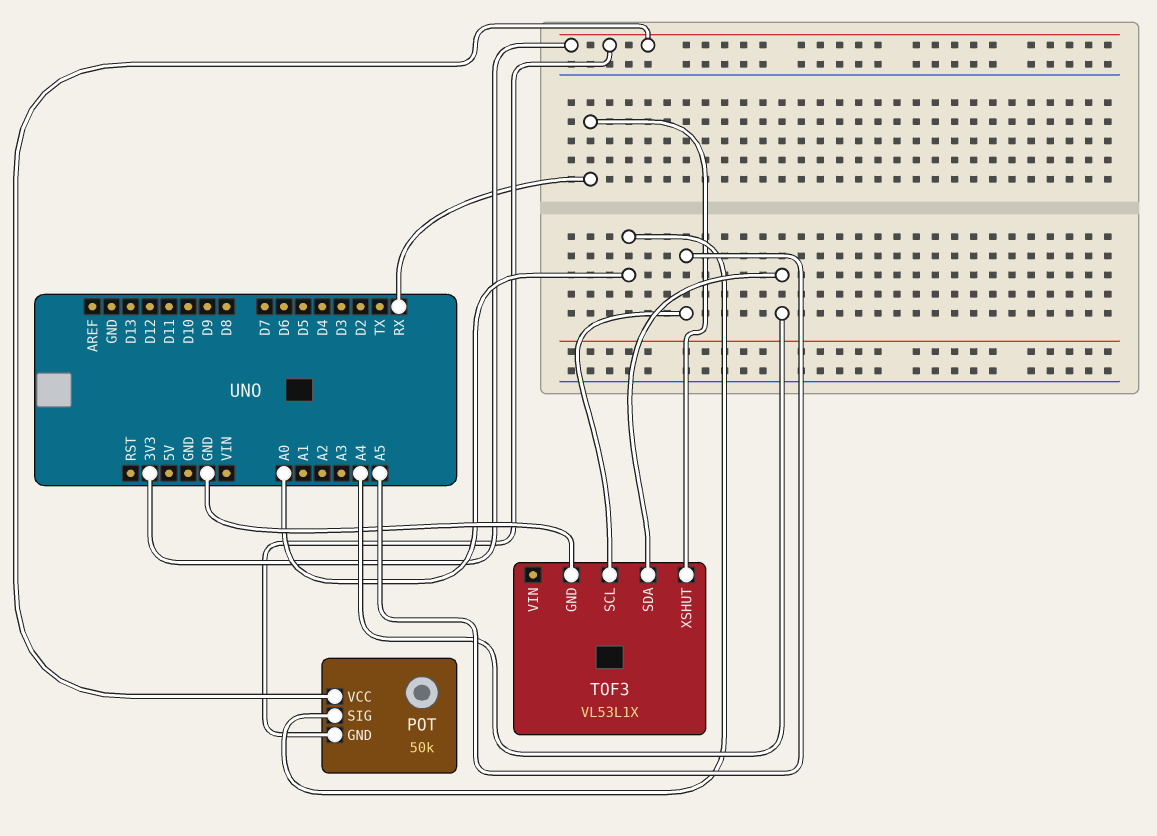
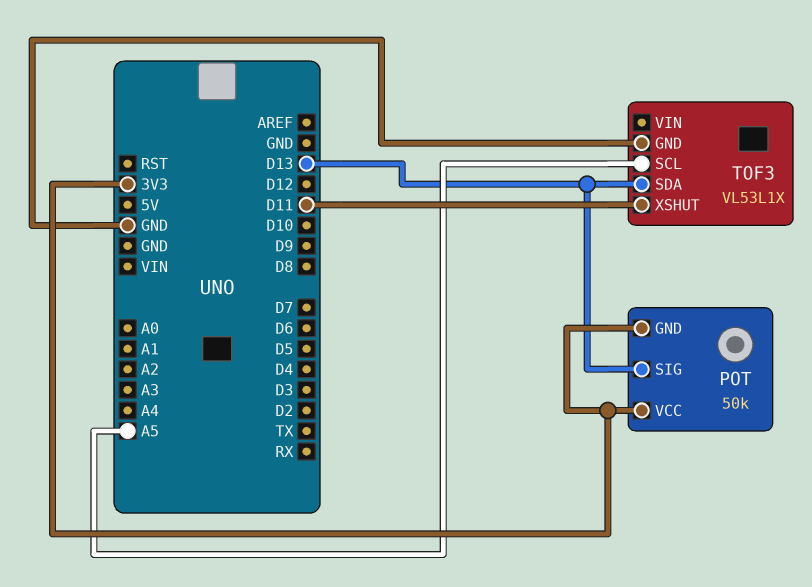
POT pin SIG: A0 -> D13
TOF3 pin SDA: A4 -> D13
TOF3 pin XSHUT: RX -> D11

